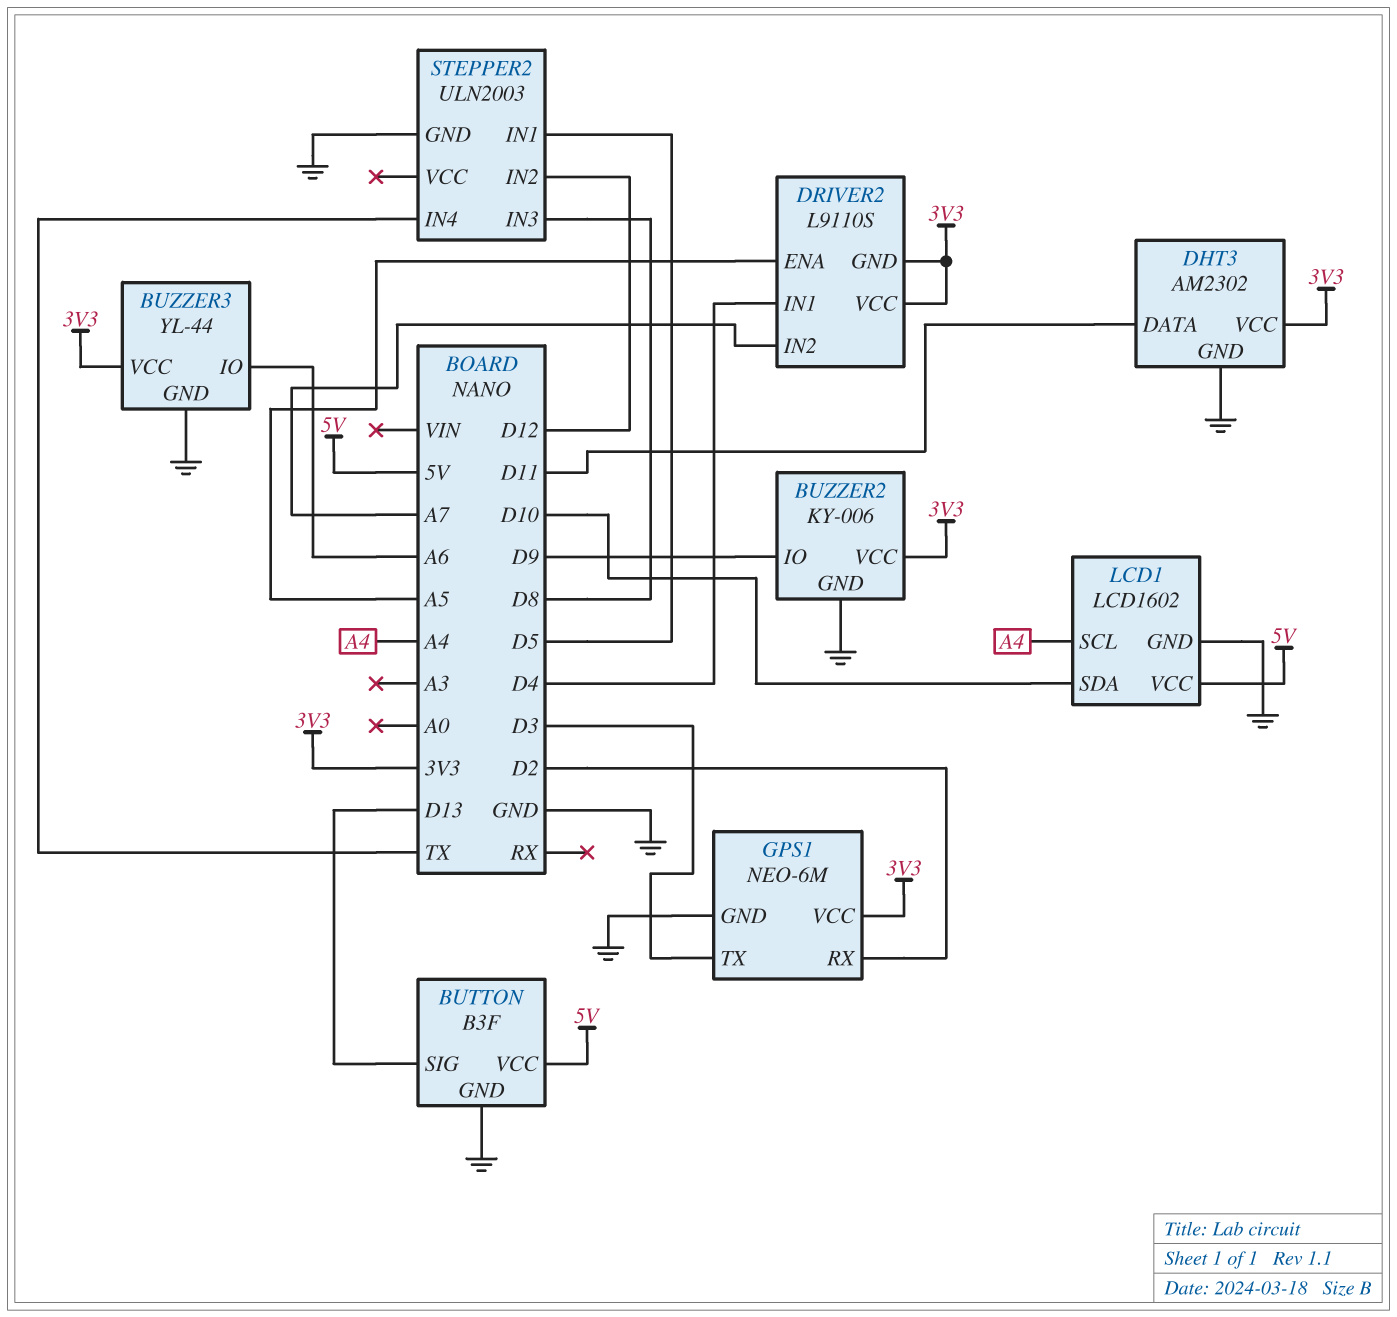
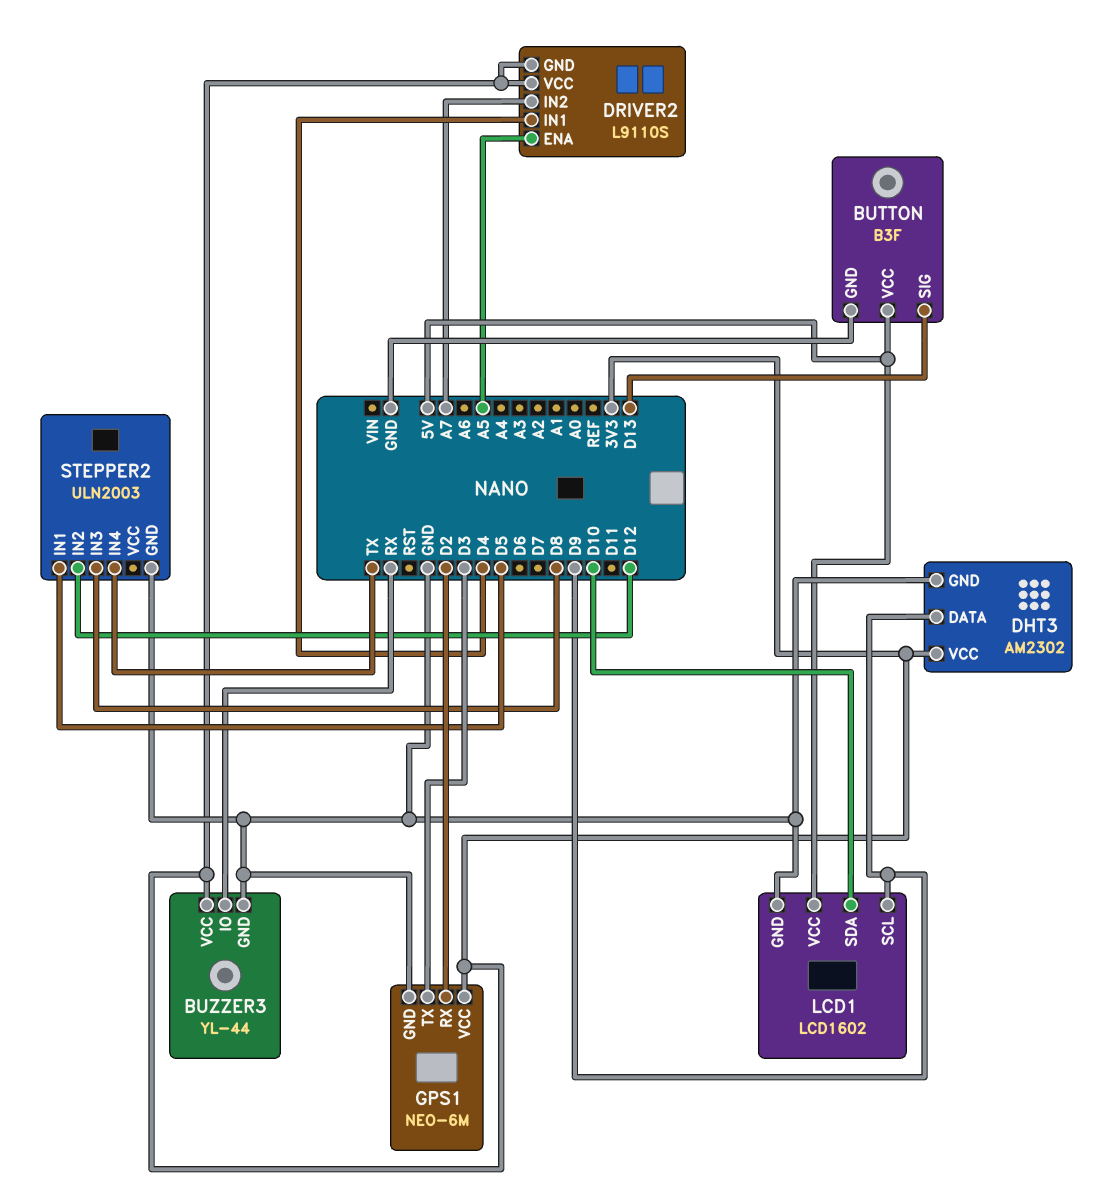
BUZZER2: KY-006 -> none
BUZZER2 pin GND: GND -> none
BUZZER2 pin IO: D9 -> none
BUZZER2 pin VCC: 3V3 -> none
BUZZER3 pin IO: A6 -> RX
DHT3 pin DATA: D11 -> D9
LCD1 pin SCL: A4 -> D9

